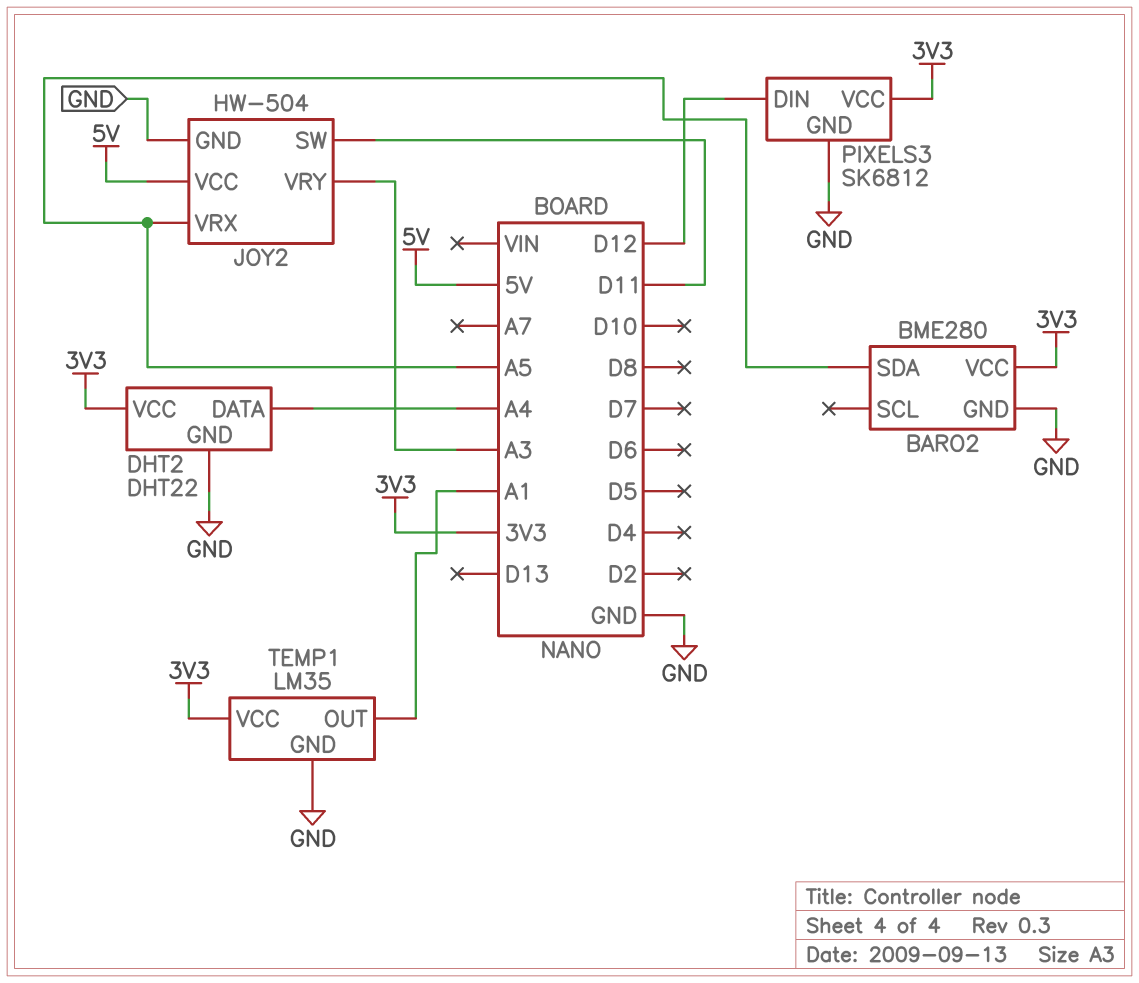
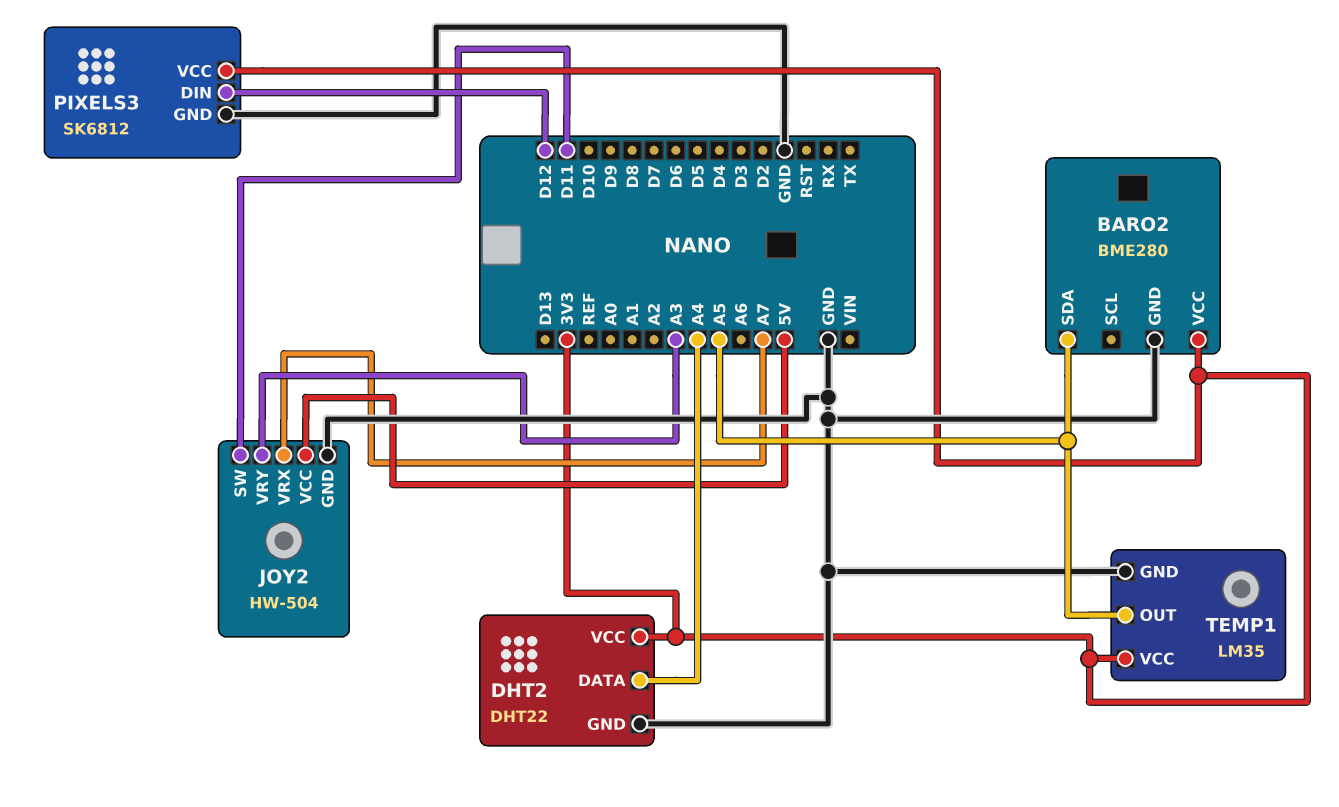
JOY2 pin VRX: A5 -> A7
TEMP1 pin OUT: A1 -> A5

